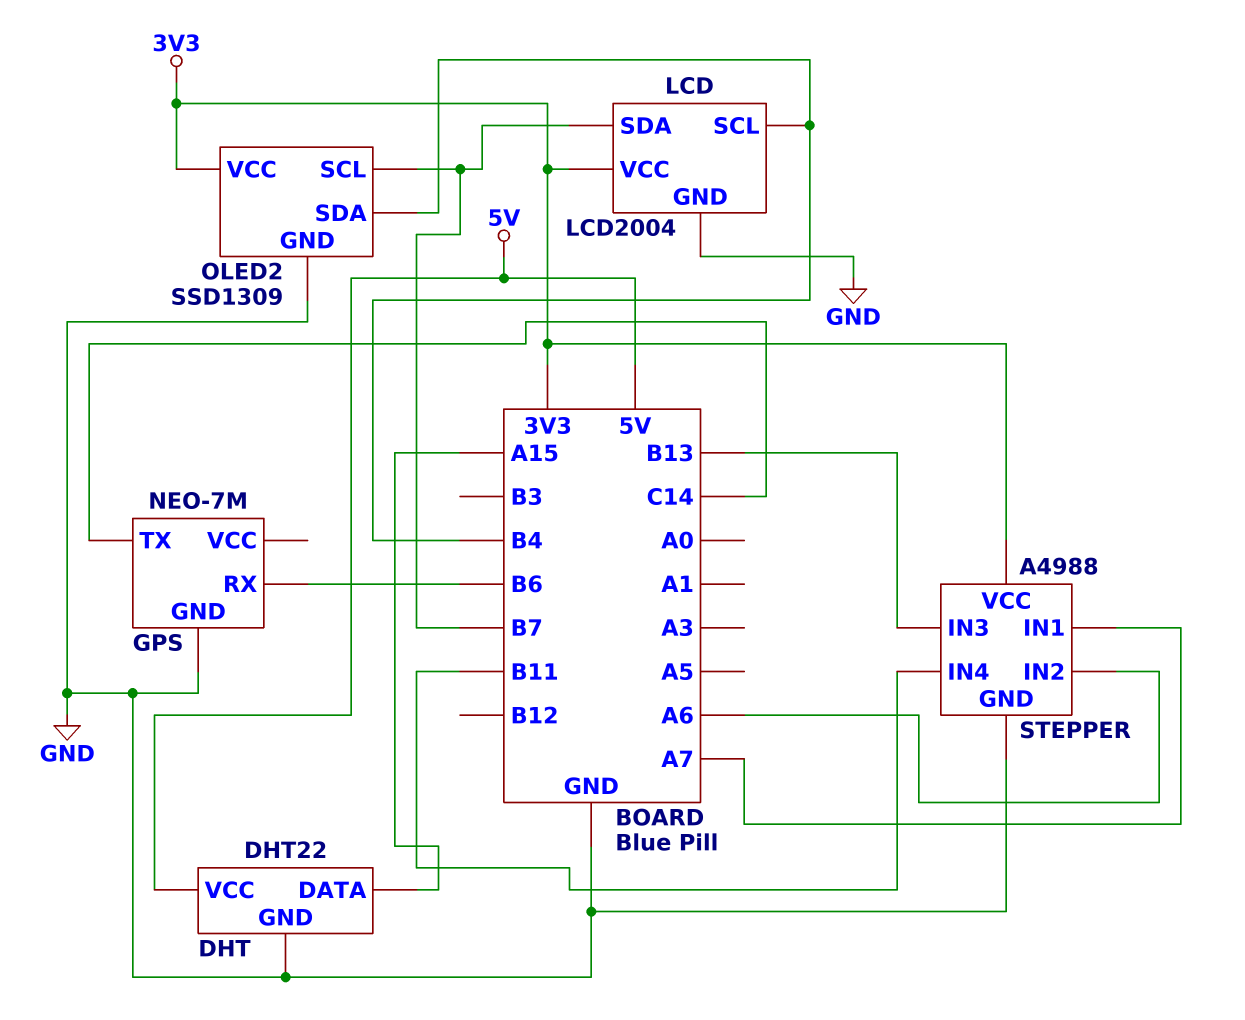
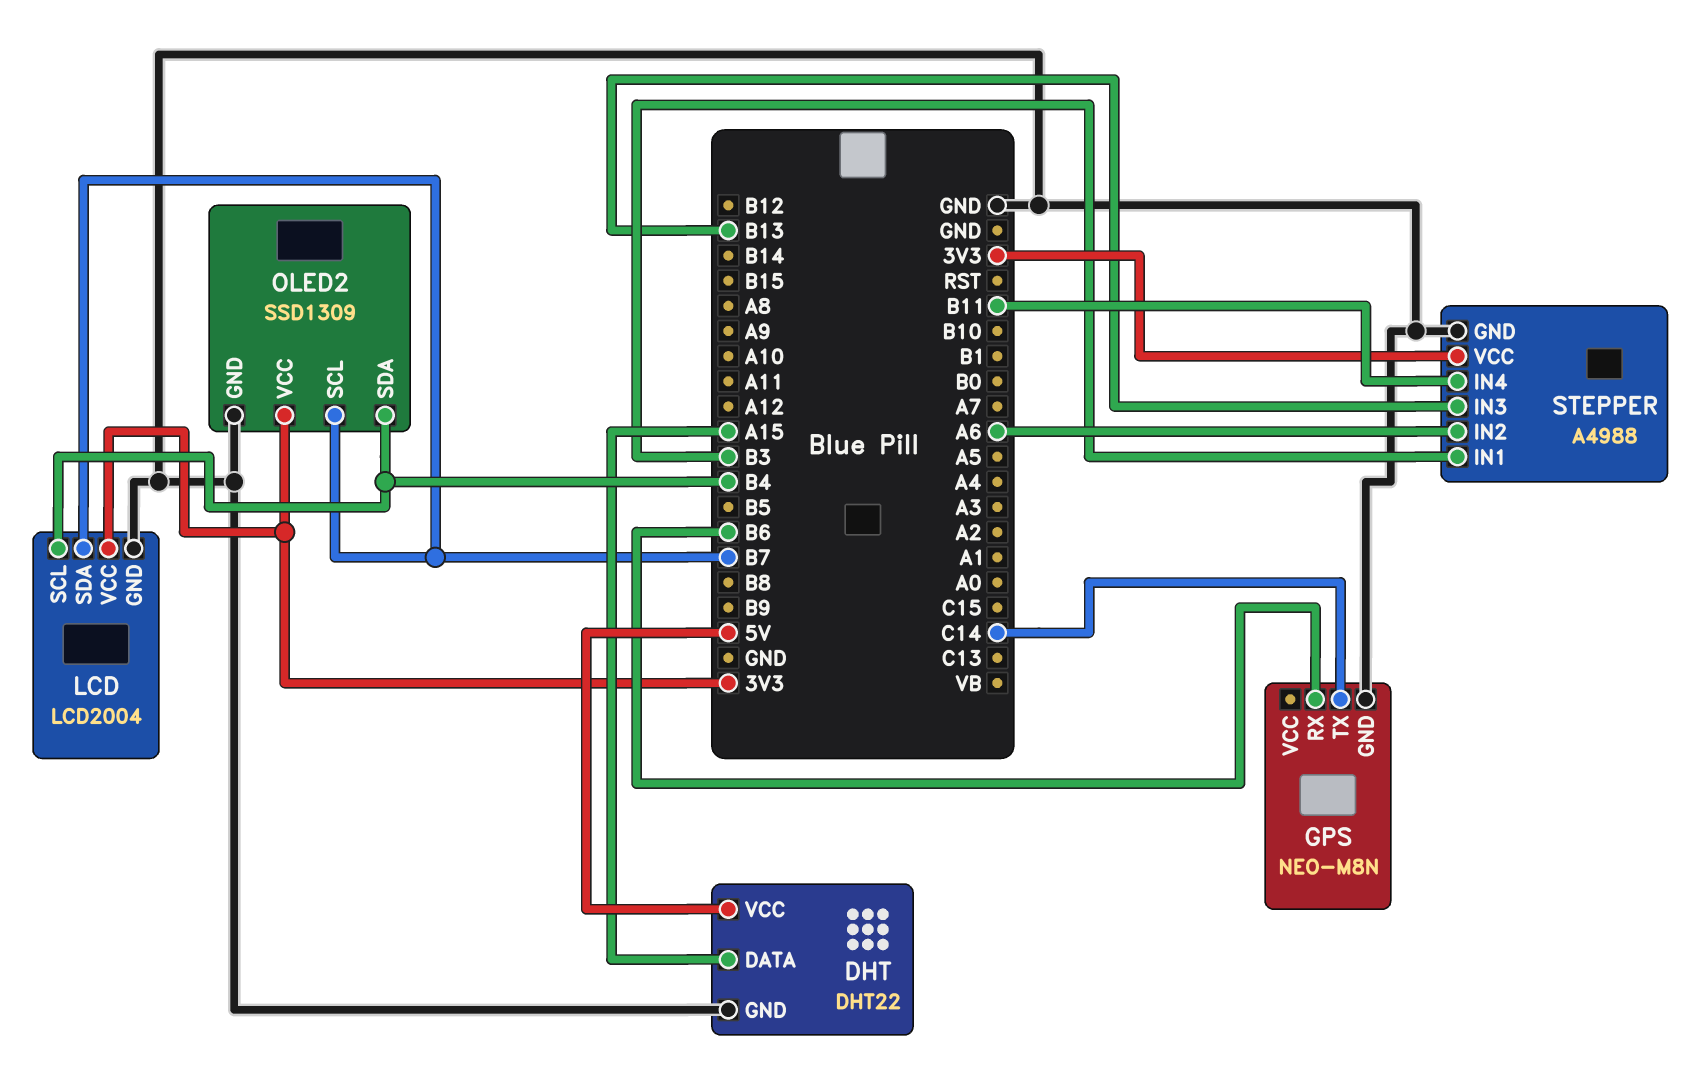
GPS: NEO-7M -> NEO-M8N
STEPPER pin IN1: A7 -> B3

